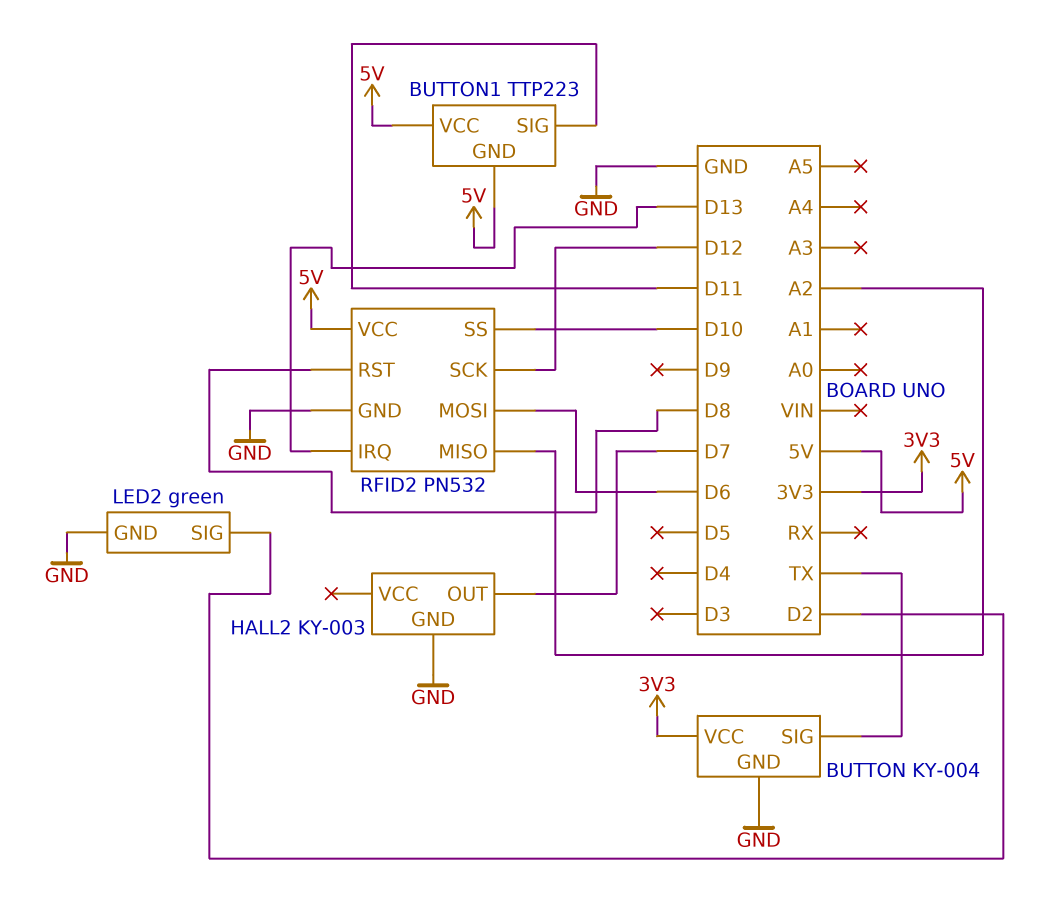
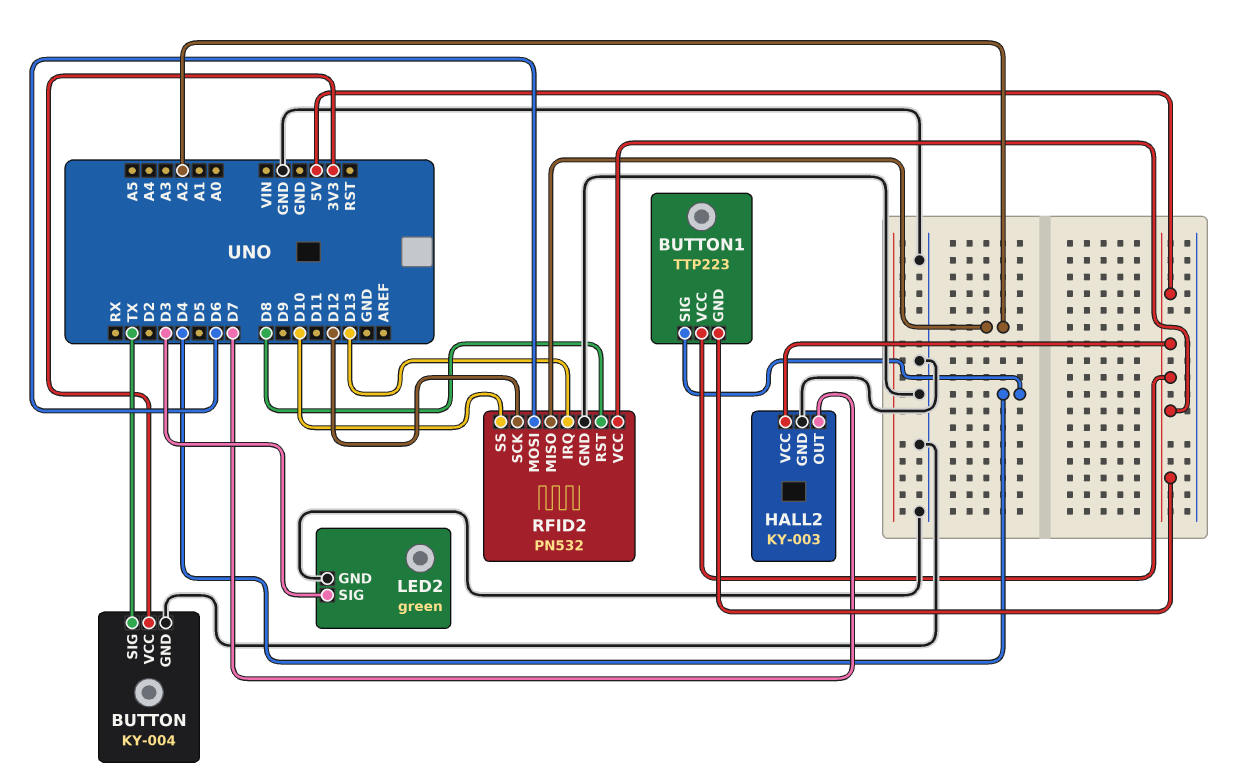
BUTTON1 pin SIG: D11 -> D4
HALL2 pin VCC: none -> 5V
LED2 pin SIG: D2 -> D3

